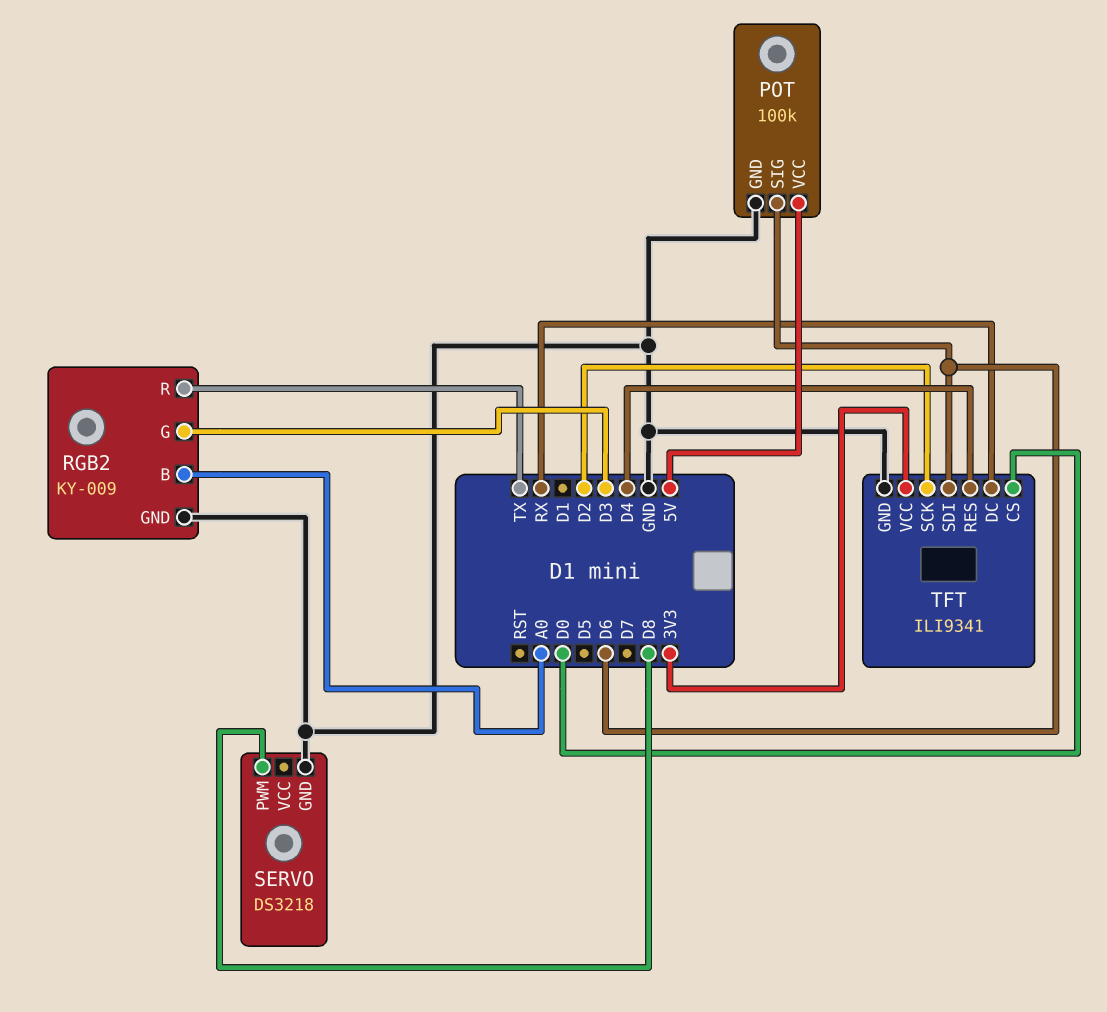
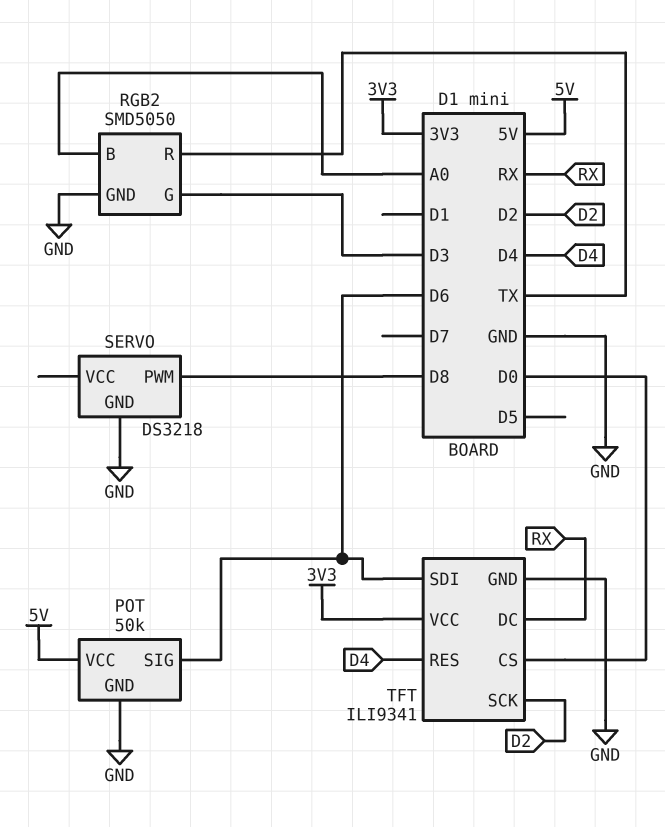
POT: 100k -> 50k
RGB2: KY-009 -> SMD5050

